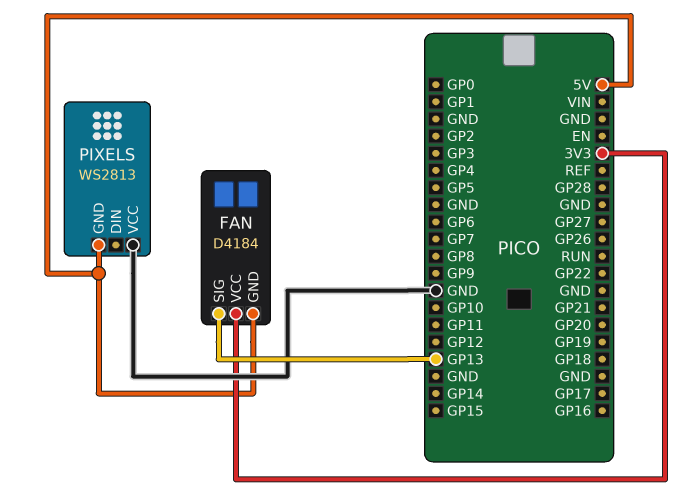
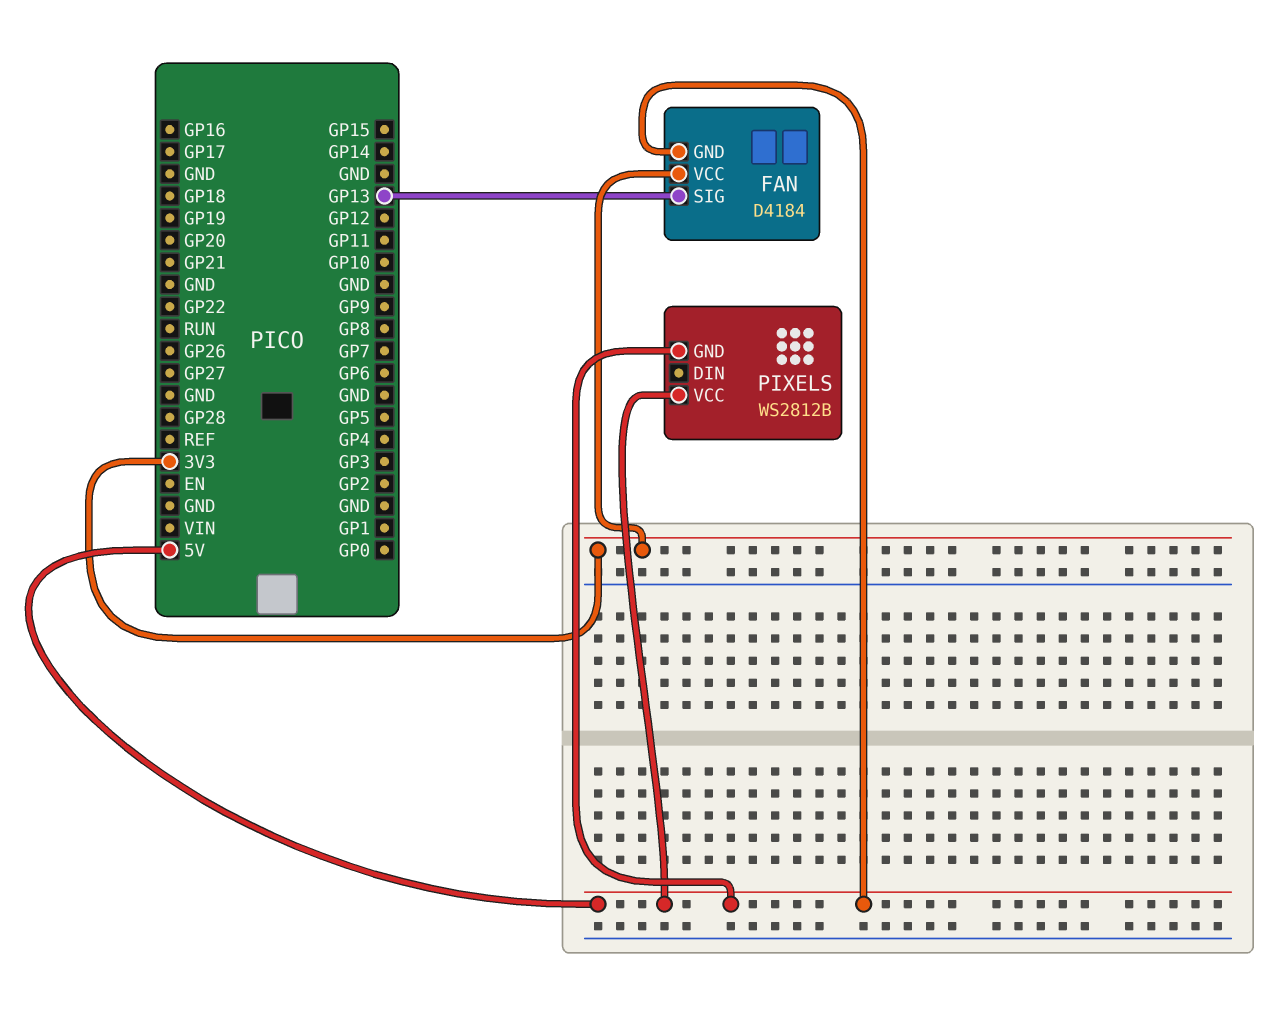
PIXELS: WS2813 -> WS2812B
PIXELS pin VCC: GND -> 5V

